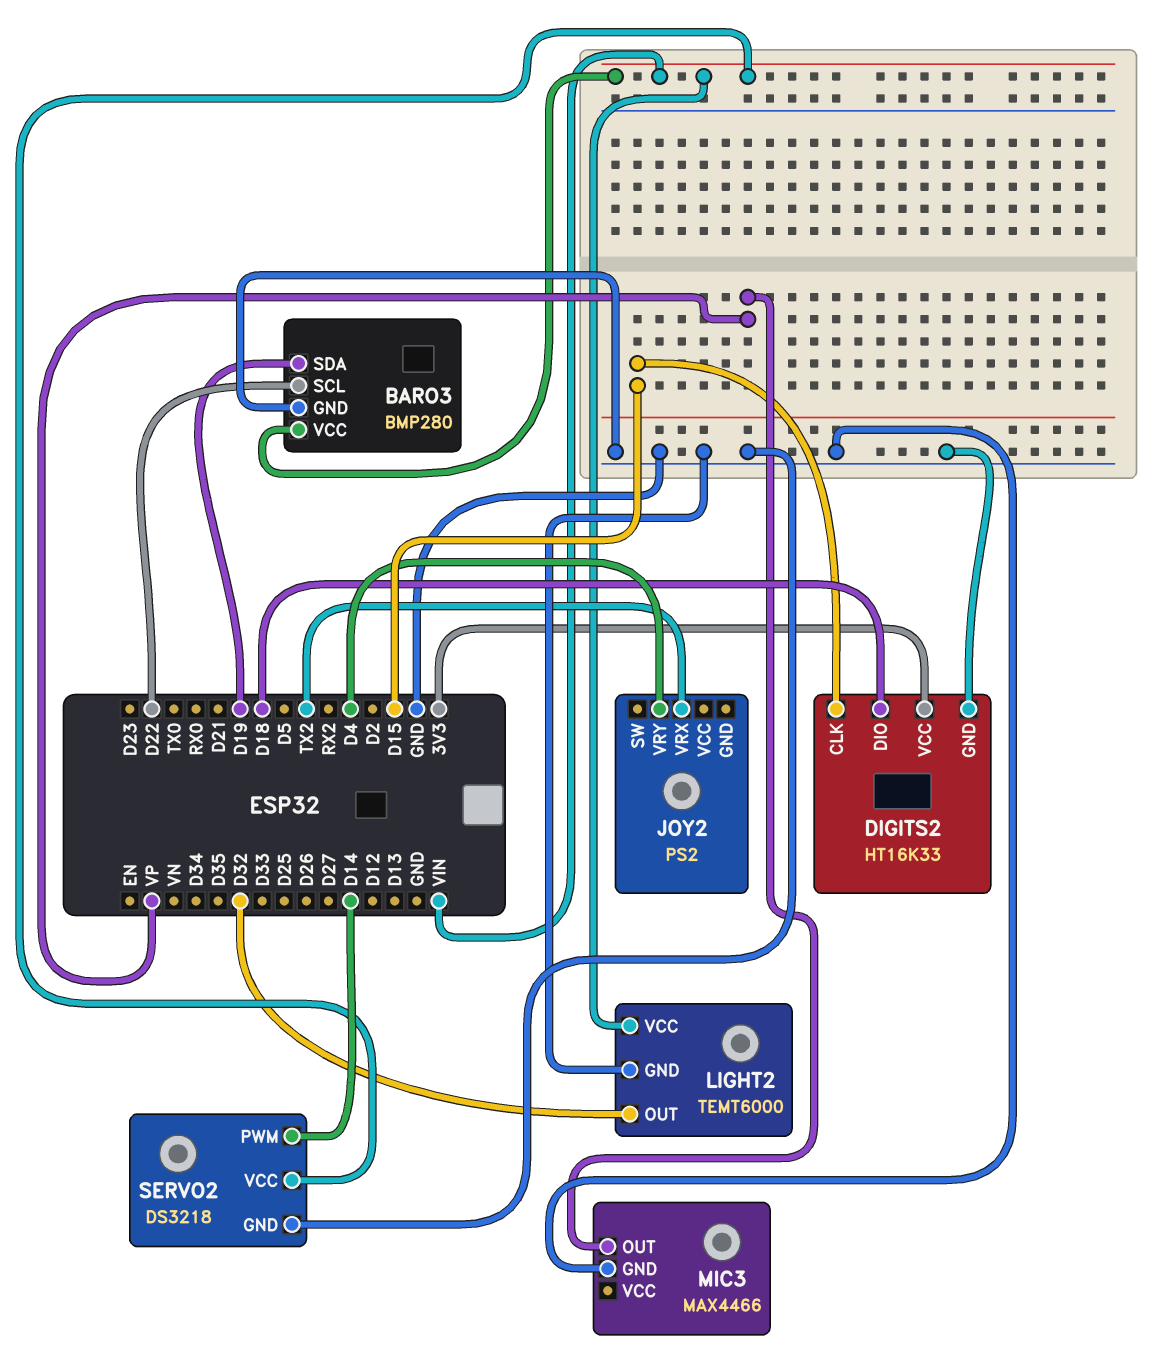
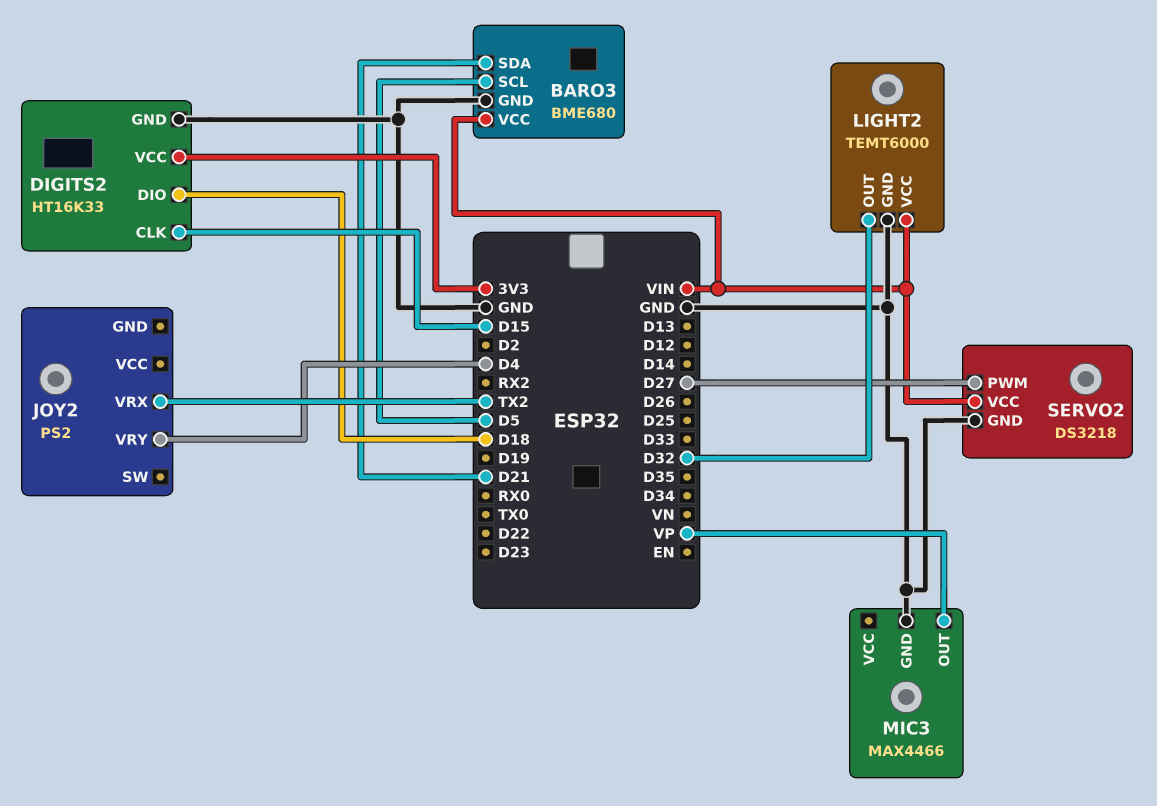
BARO3: BMP280 -> BME680
BARO3 pin SCL: D22 -> D5
BARO3 pin SDA: D19 -> D21
SERVO2 pin PWM: D14 -> D27

